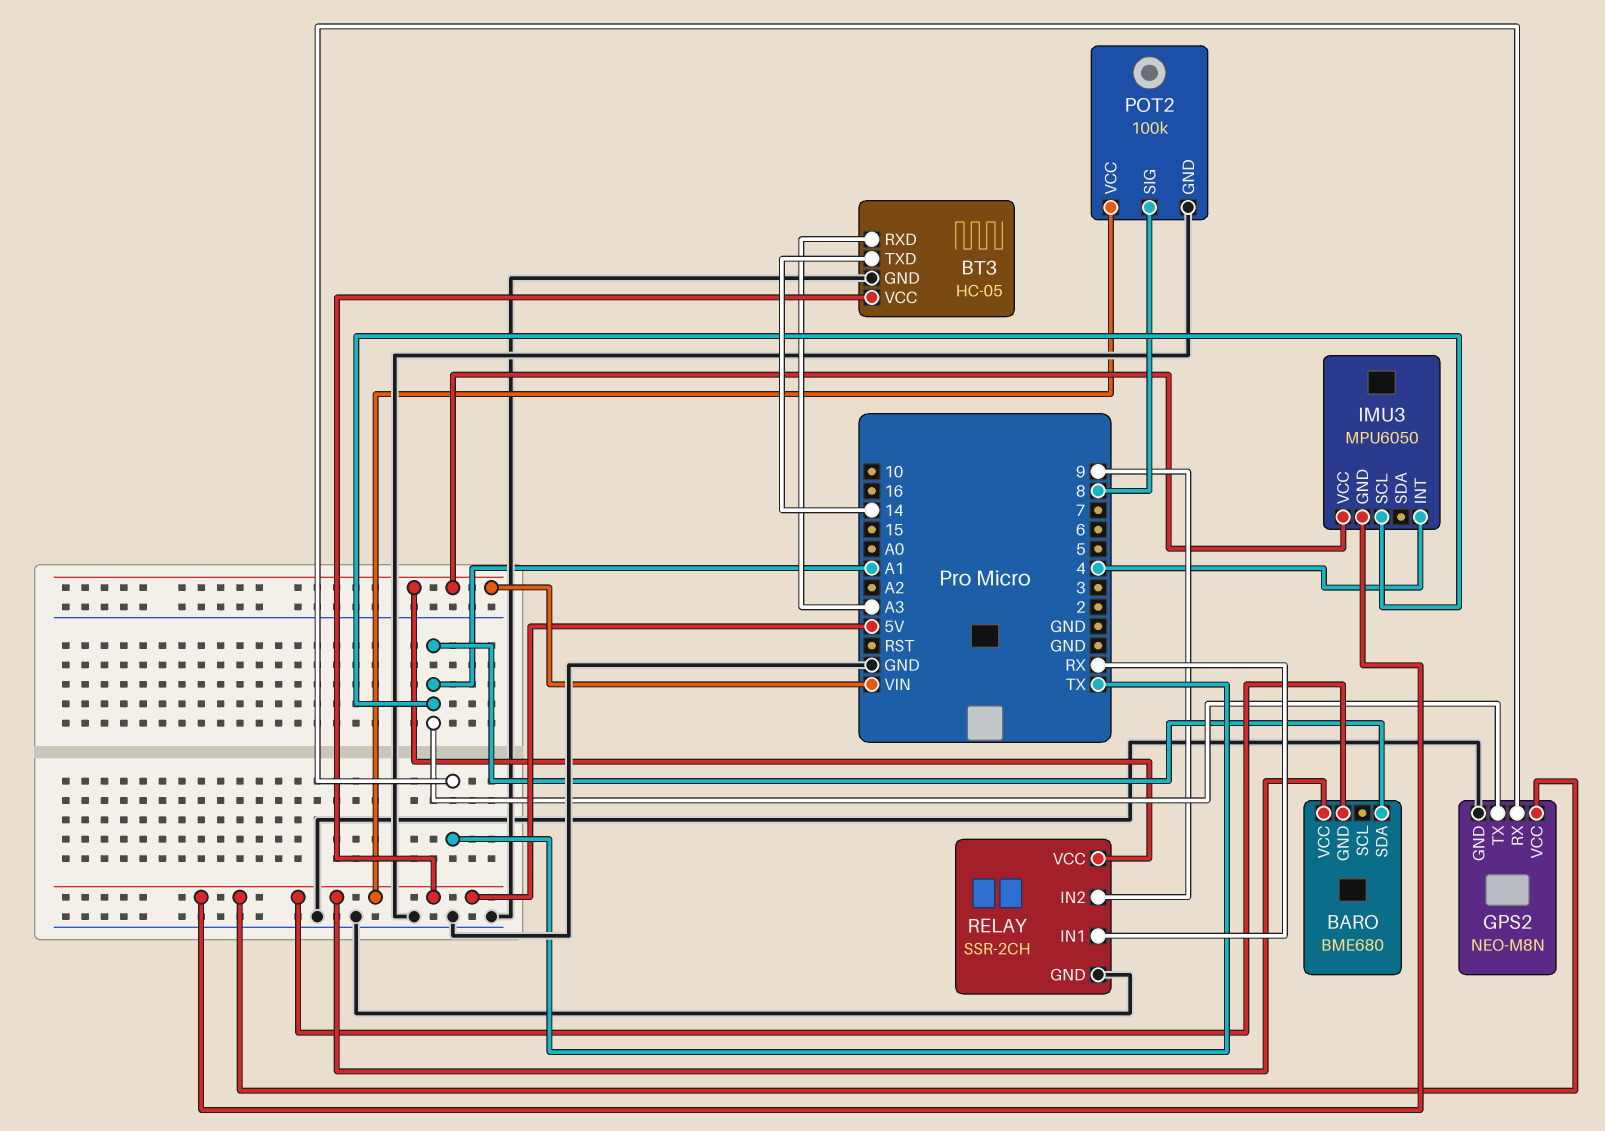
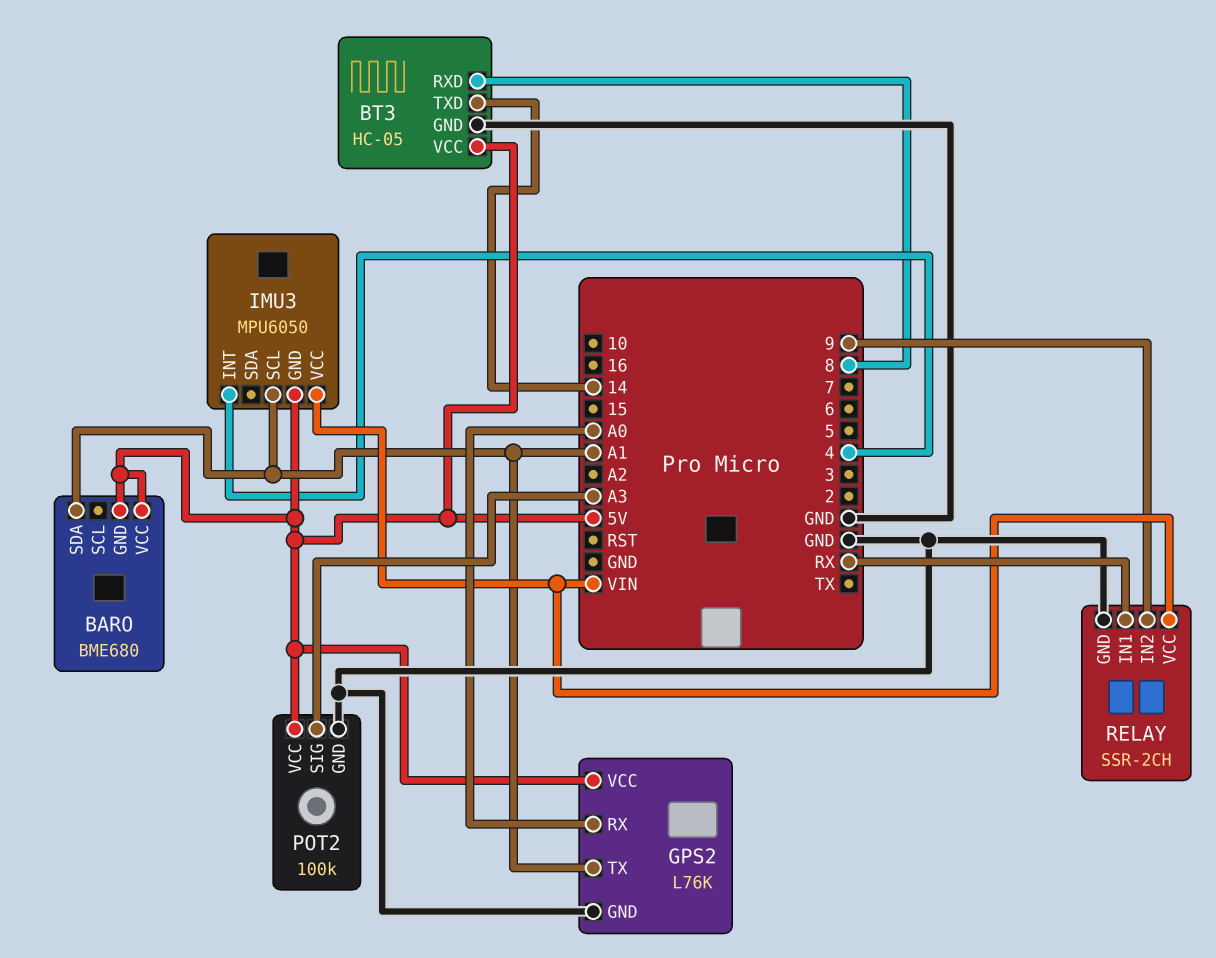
BT3 pin RXD: A3 -> 8
GPS2: NEO-M8N -> L76K
GPS2 pin RX: TX -> A0
POT2 pin SIG: 8 -> A3

